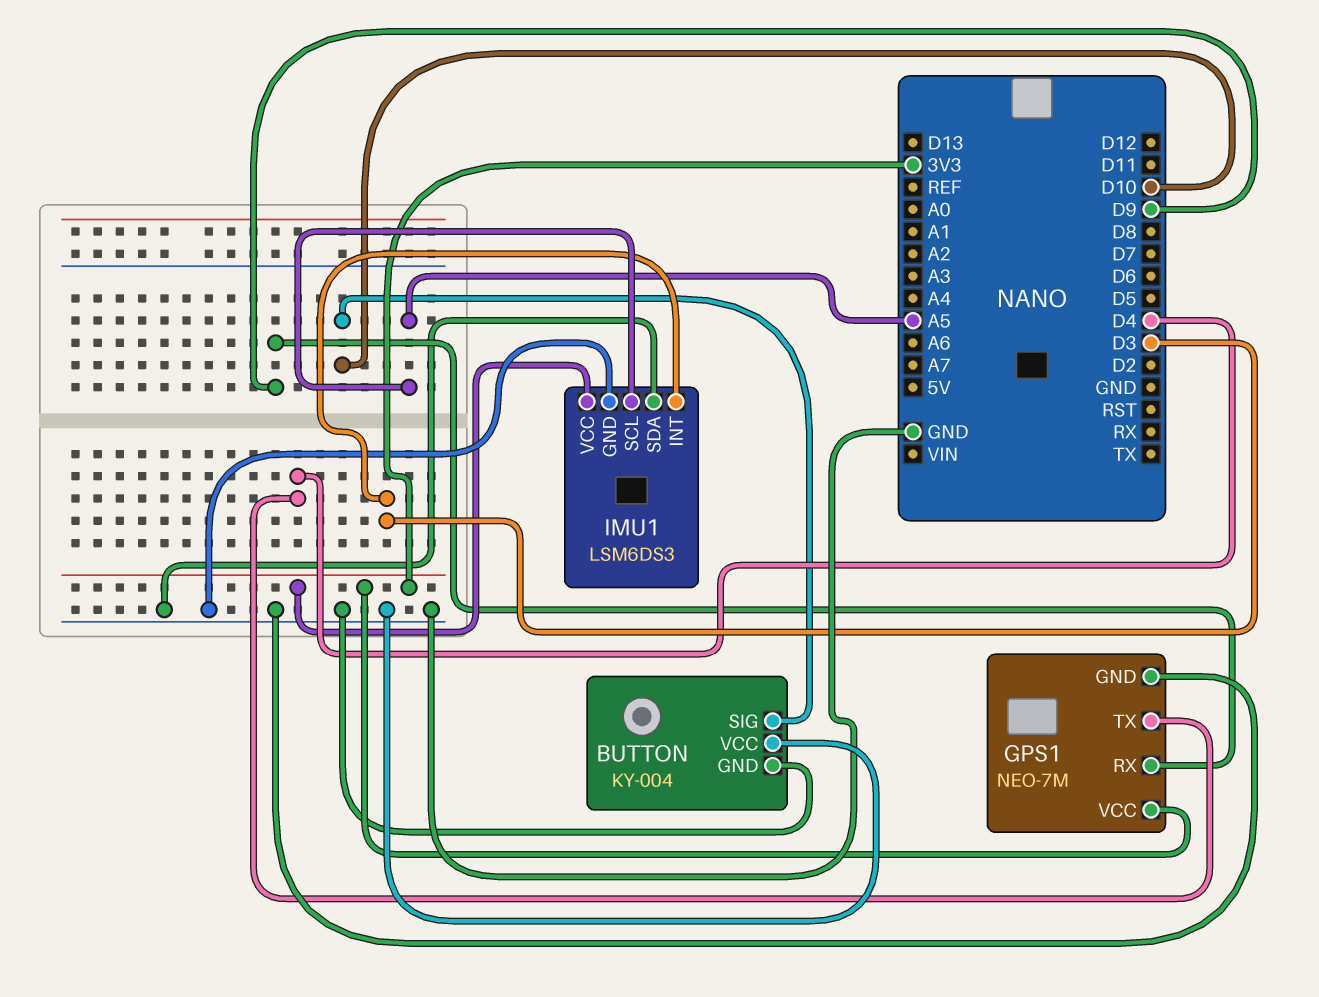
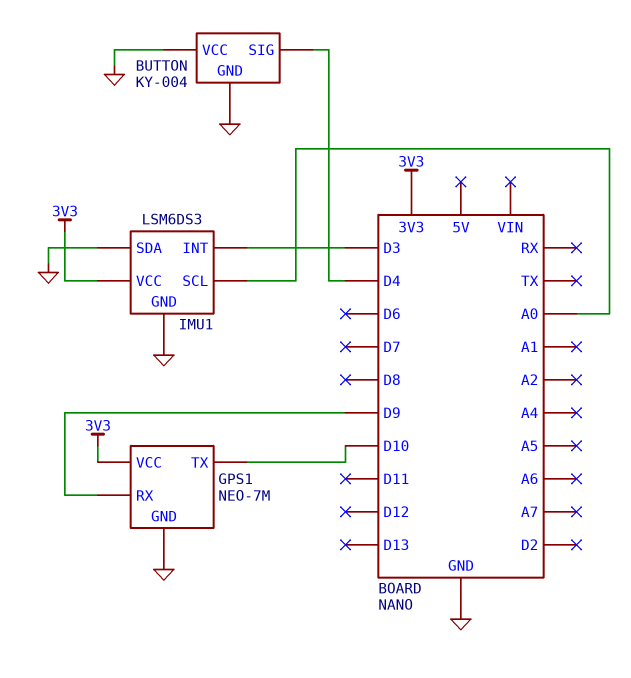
BUTTON pin SIG: D10 -> D4
GPS1 pin TX: D4 -> D10
IMU1 pin SCL: A5 -> A0

